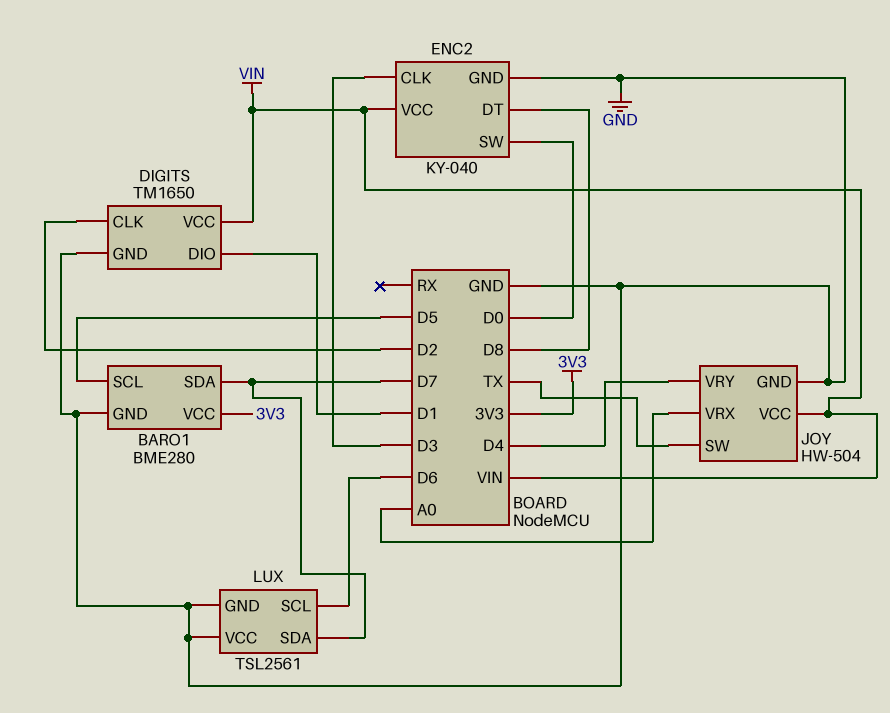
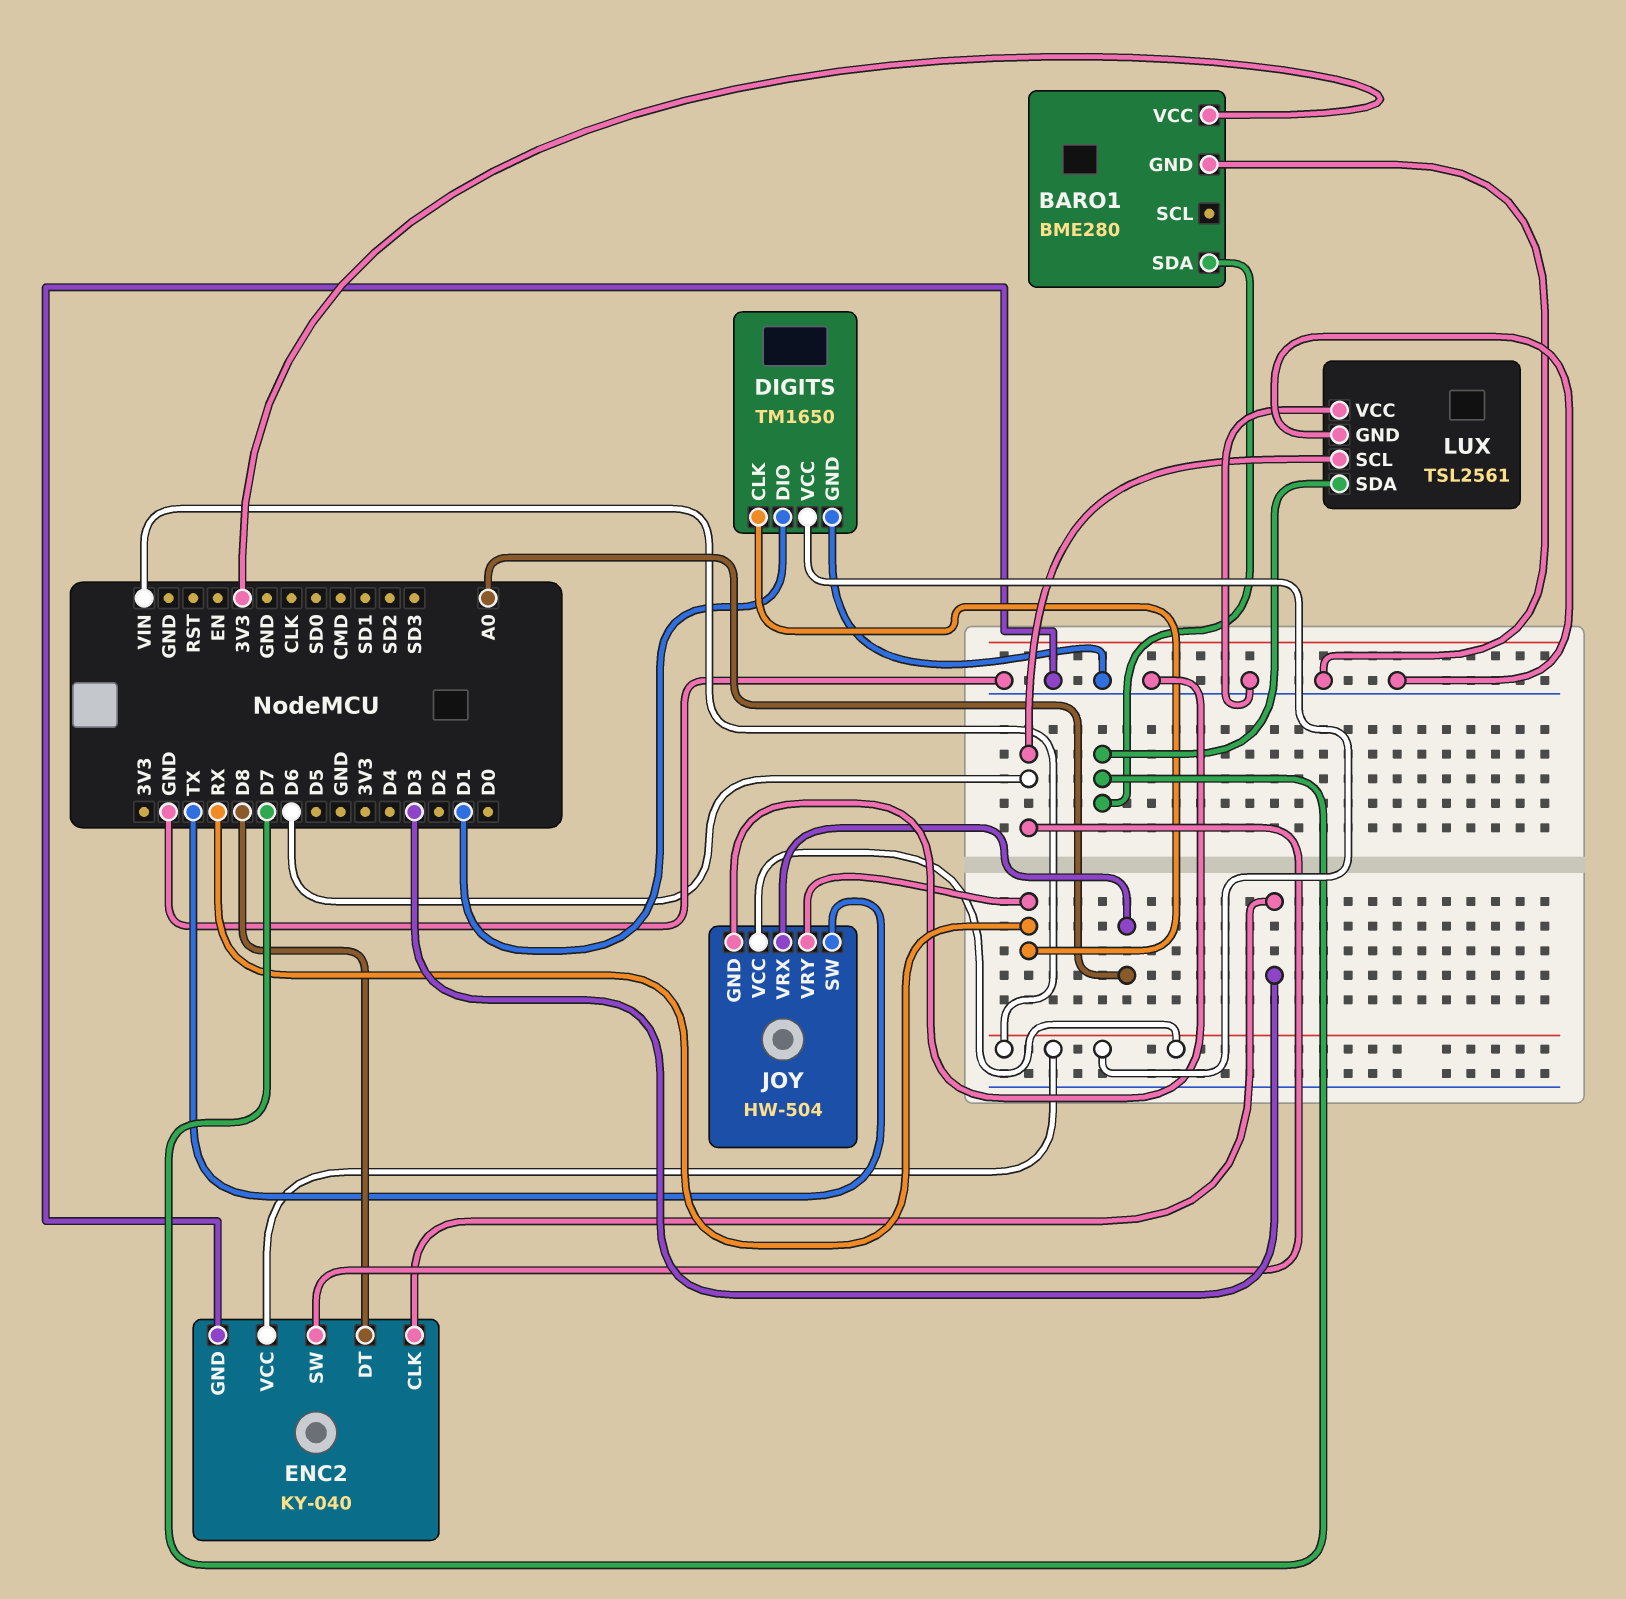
BARO1 pin SCL: D5 -> none
DIGITS pin CLK: D2 -> RX
ENC2 pin SW: D0 -> D6
JOY pin VRY: D4 -> RX

